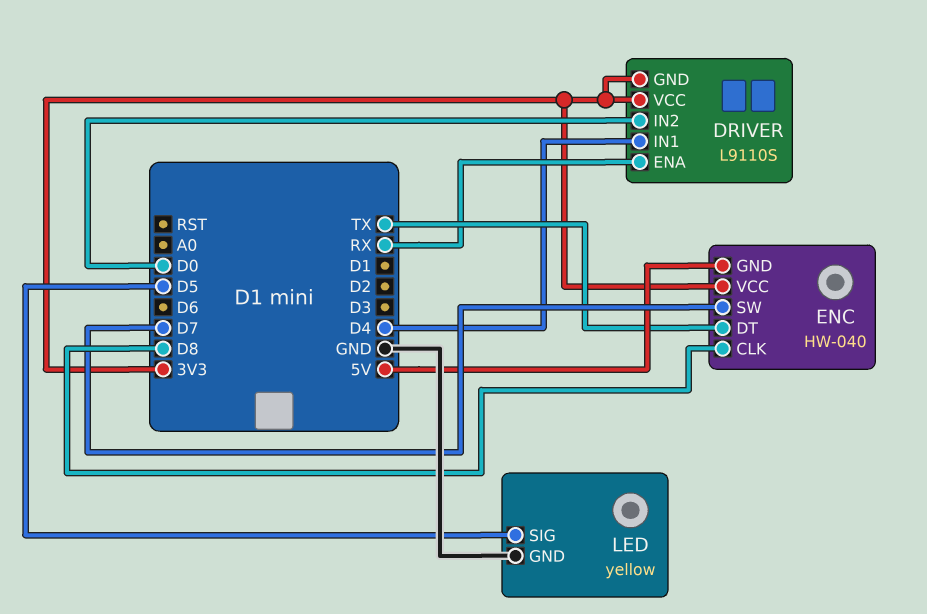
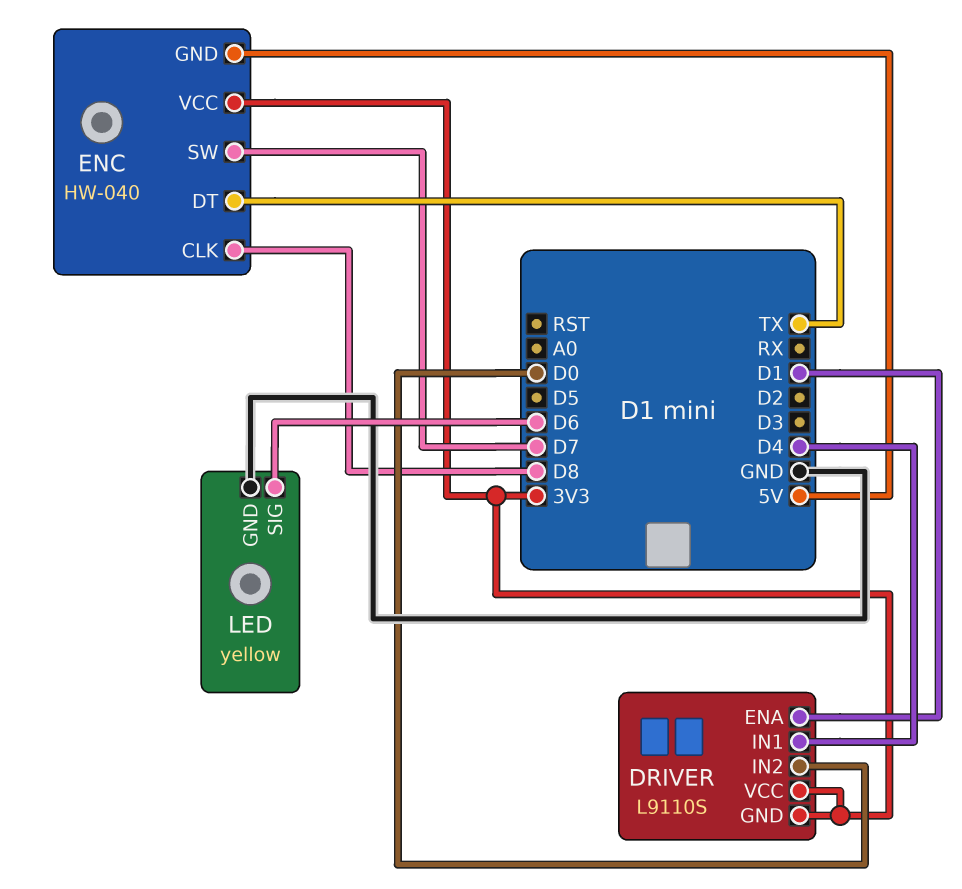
DRIVER pin ENA: RX -> D1
LED pin SIG: D5 -> D6

